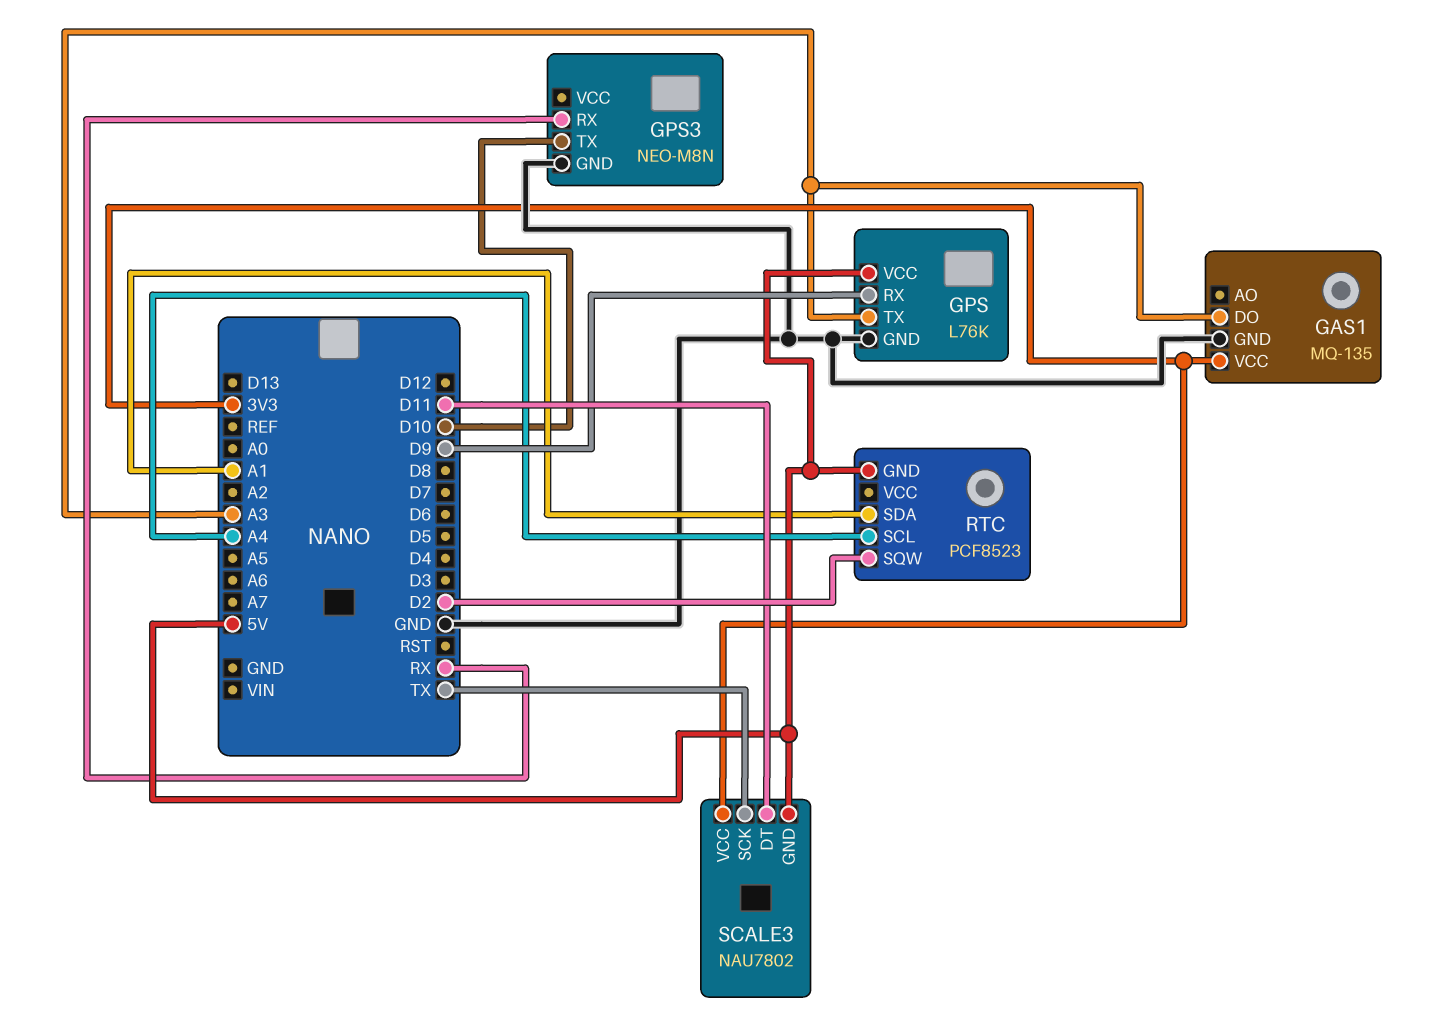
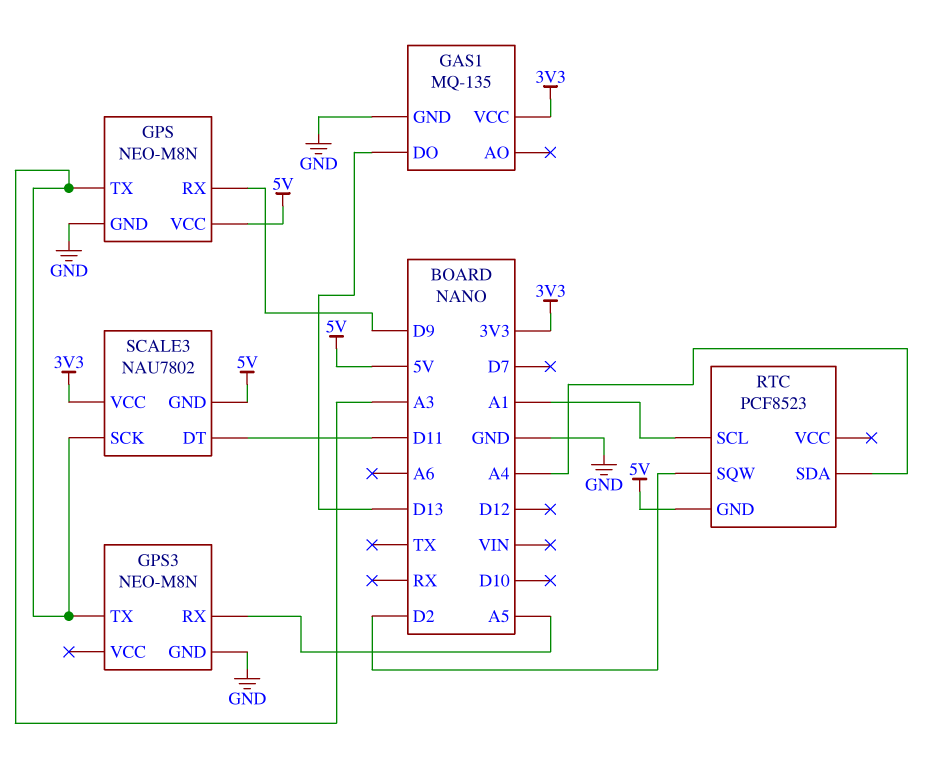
GAS1 pin DO: A3 -> D13
GPS: L76K -> NEO-M8N
GPS3 pin RX: RX -> A5
GPS3 pin TX: D10 -> A3
RTC pin SCL: A4 -> A1
RTC pin SDA: A1 -> A4
SCALE3 pin SCK: TX -> A3

